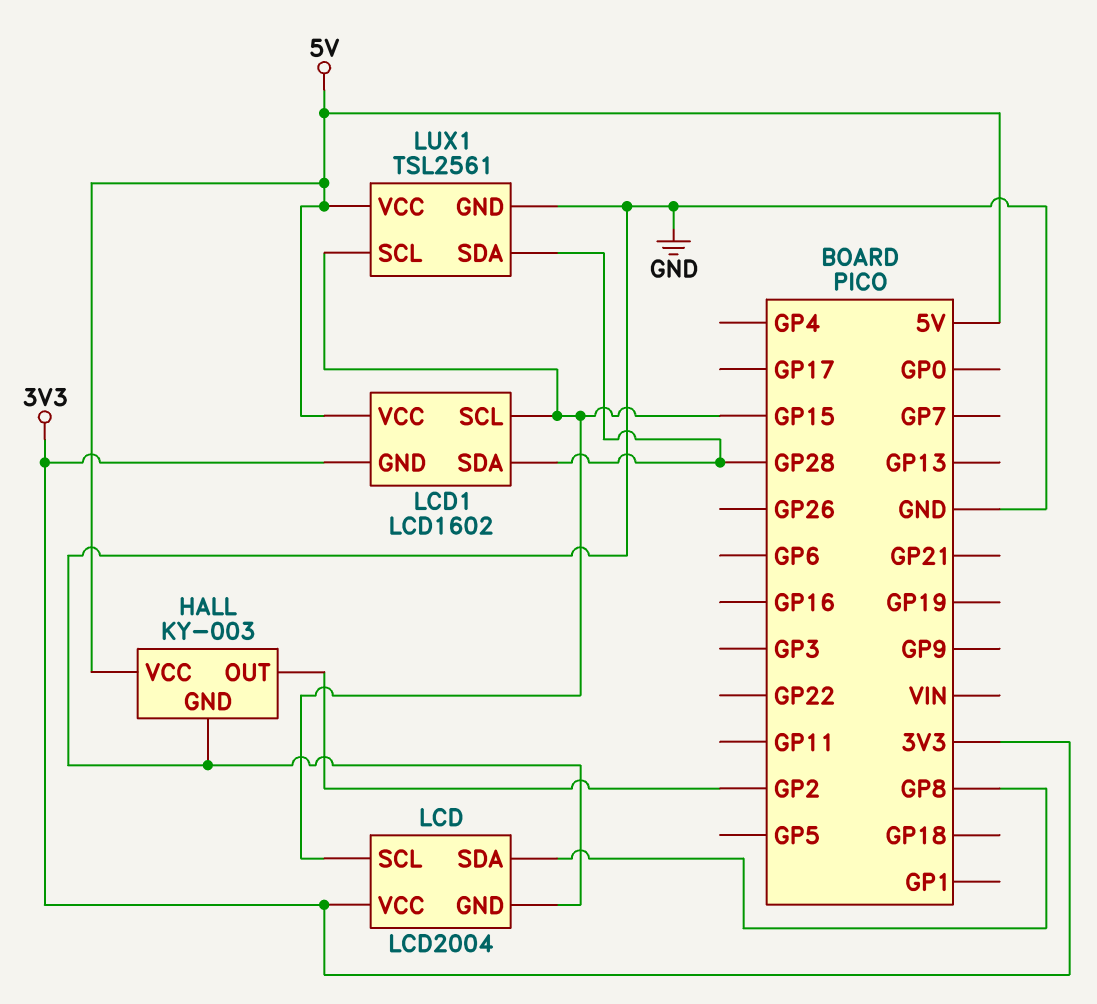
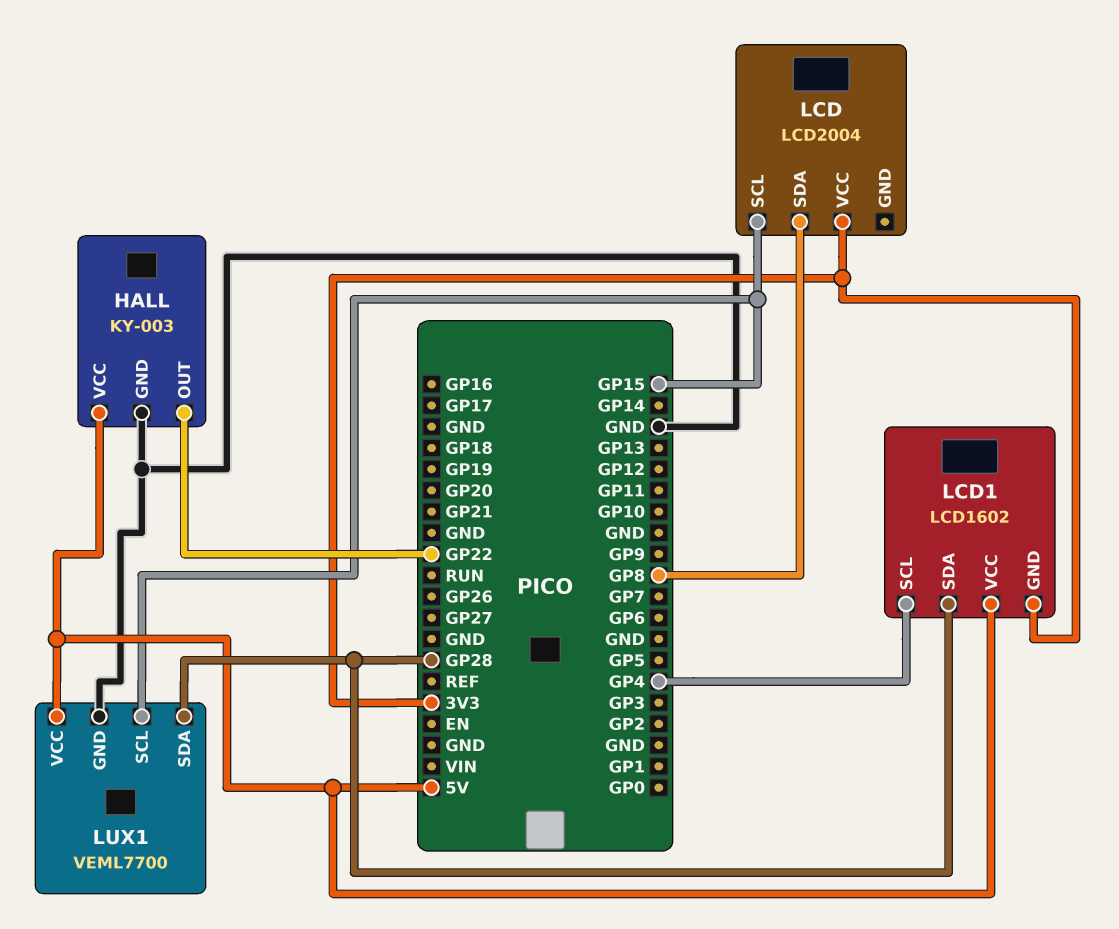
HALL pin OUT: GP2 -> GP22
LCD pin GND: GND -> none
LCD1 pin SCL: GP15 -> GP4
LUX1: TSL2561 -> VEML7700

